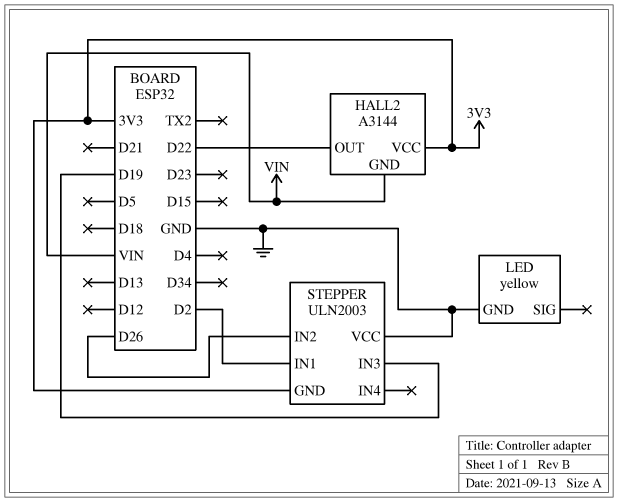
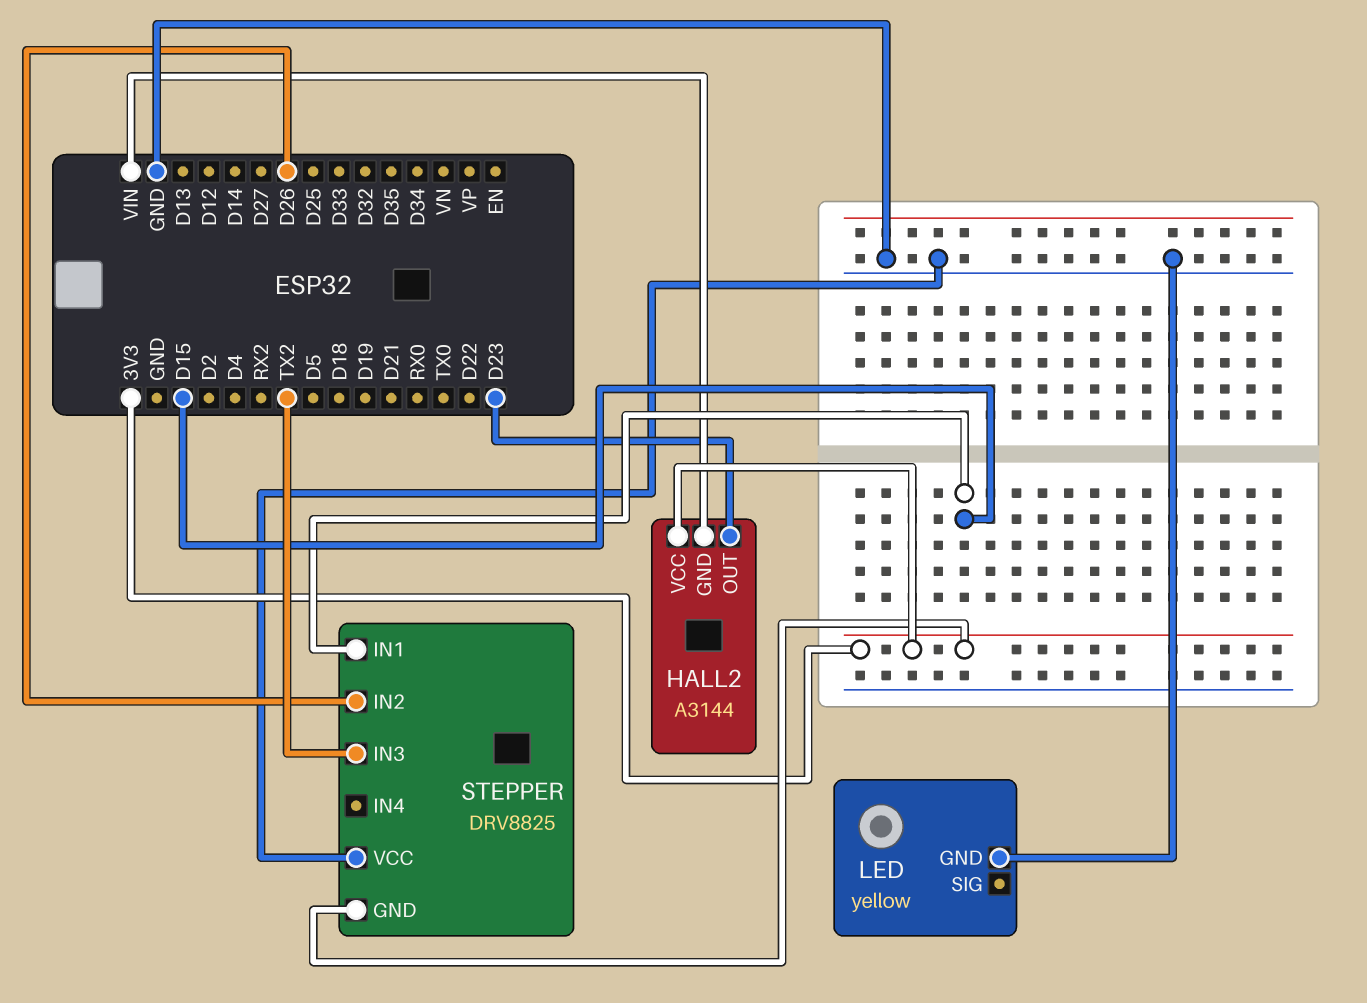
HALL2 pin OUT: D22 -> D23
STEPPER: ULN2003 -> DRV8825
STEPPER pin IN1: D2 -> D15
STEPPER pin IN3: D19 -> TX2

